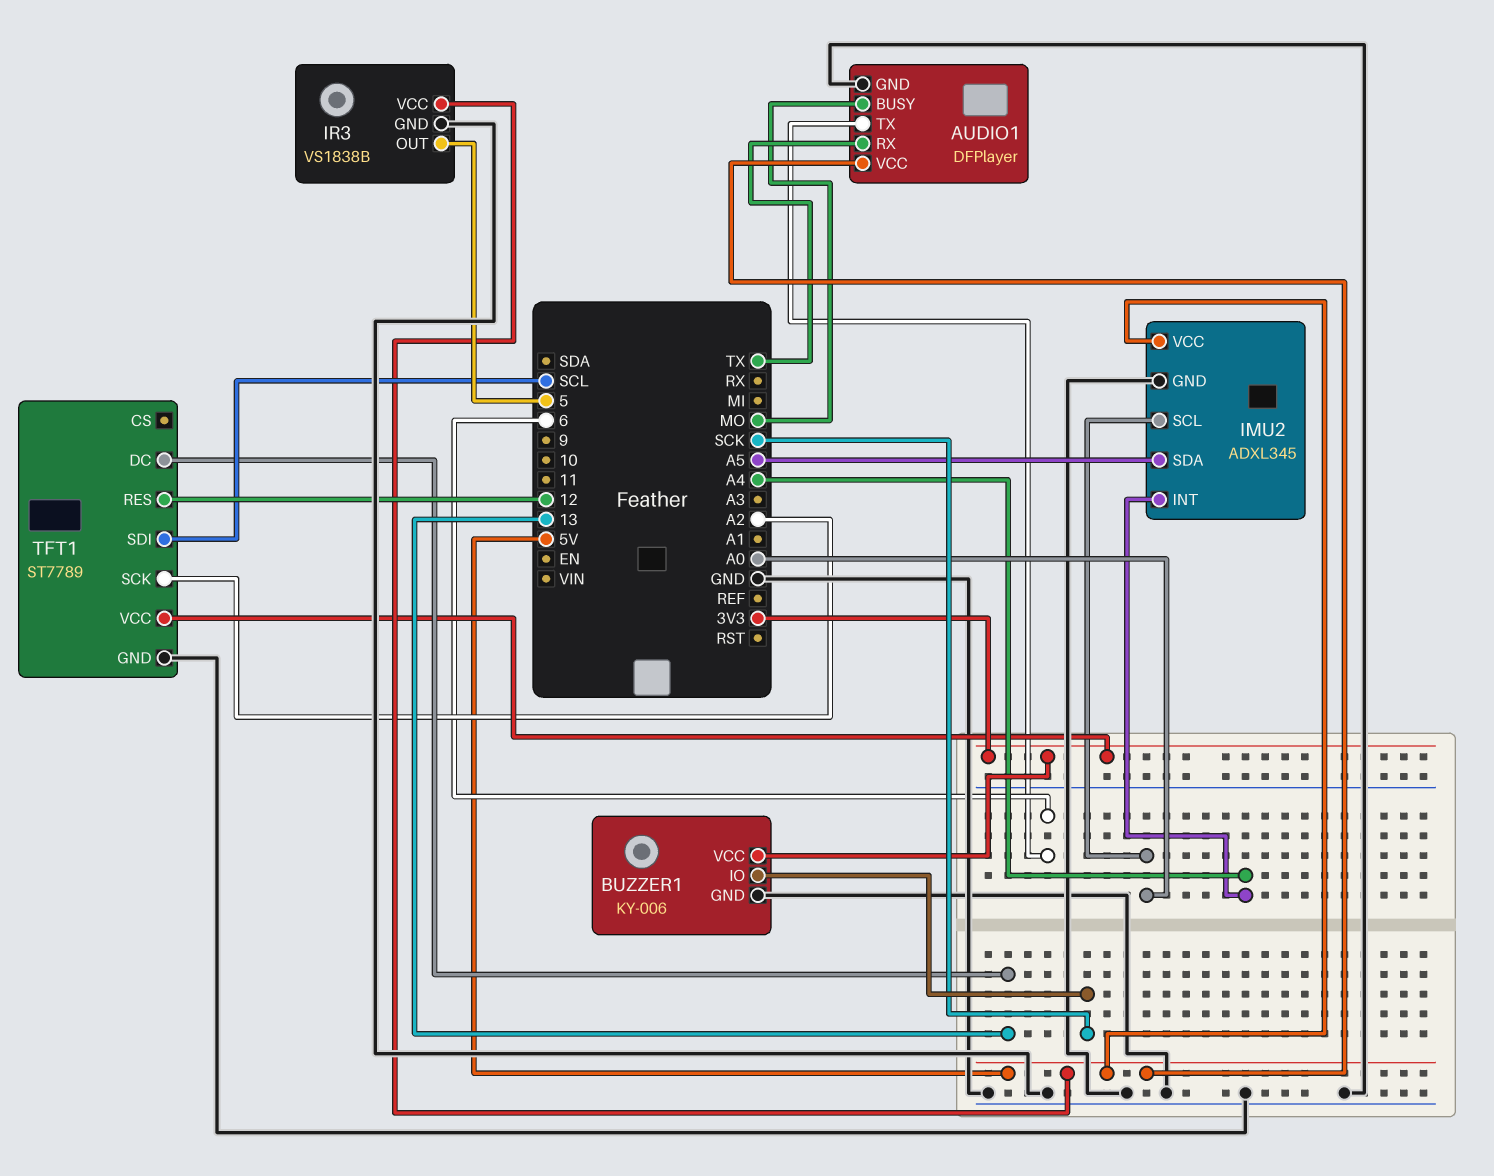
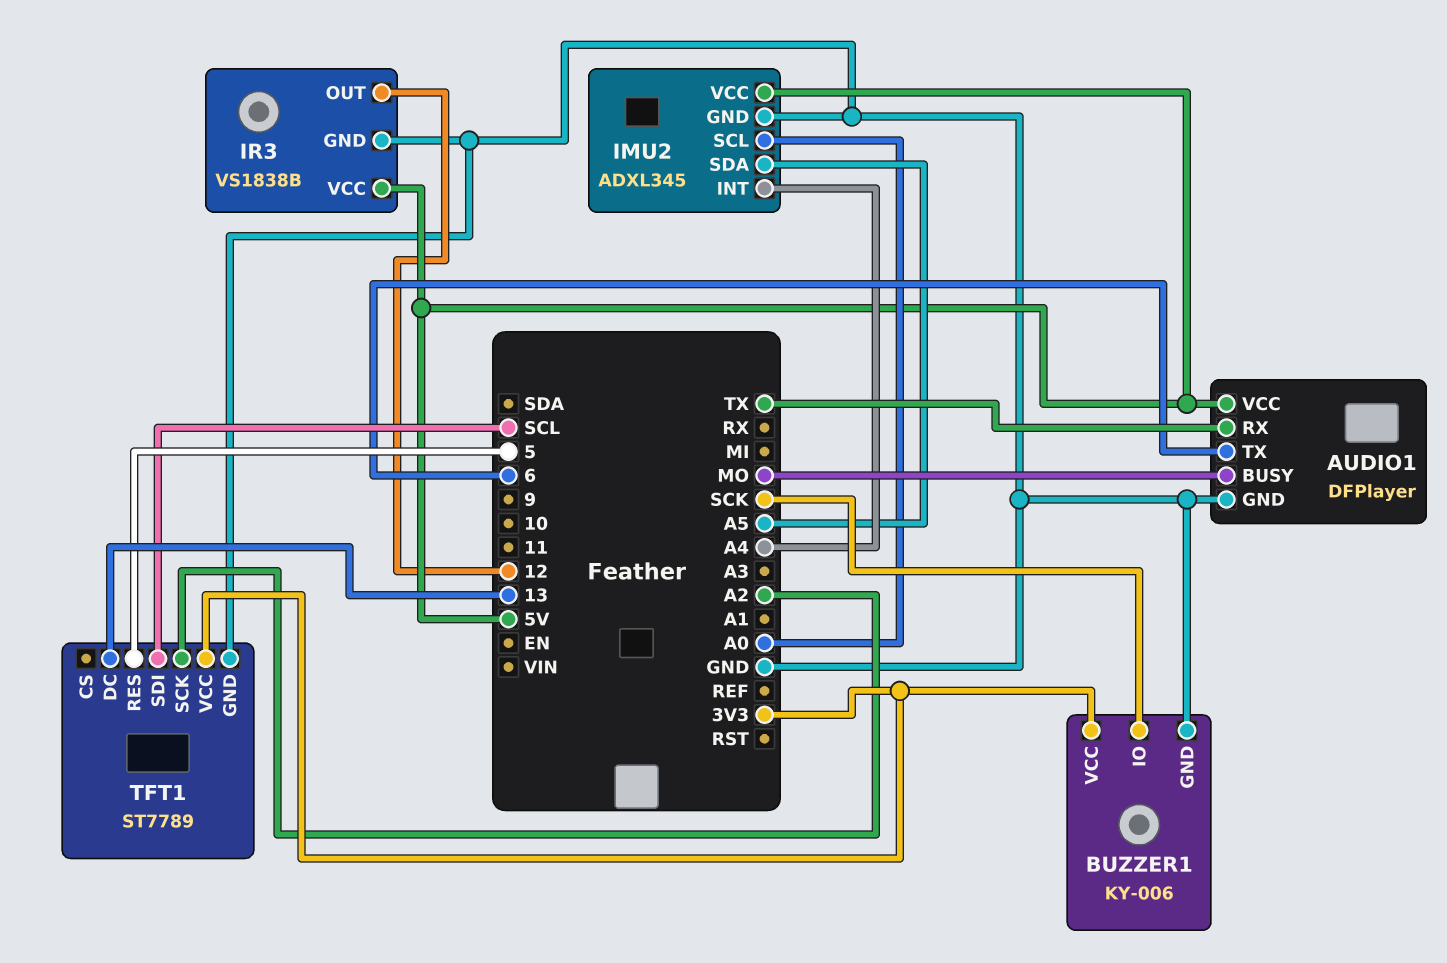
IR3 pin OUT: 5 -> 12
TFT1 pin RES: 12 -> 5

